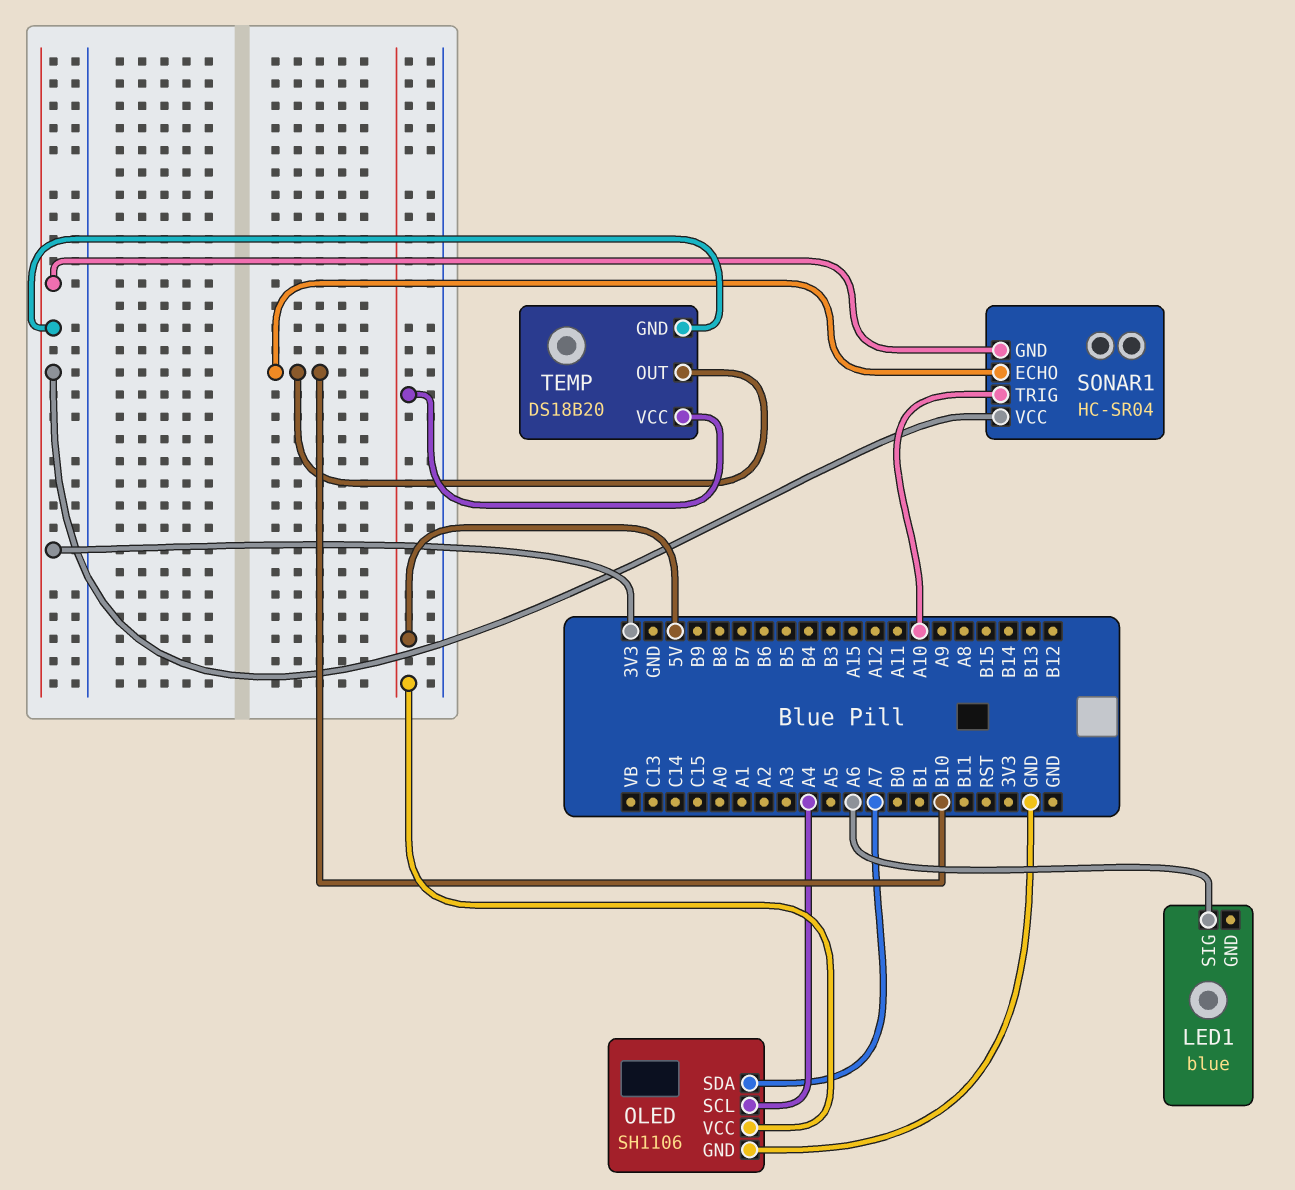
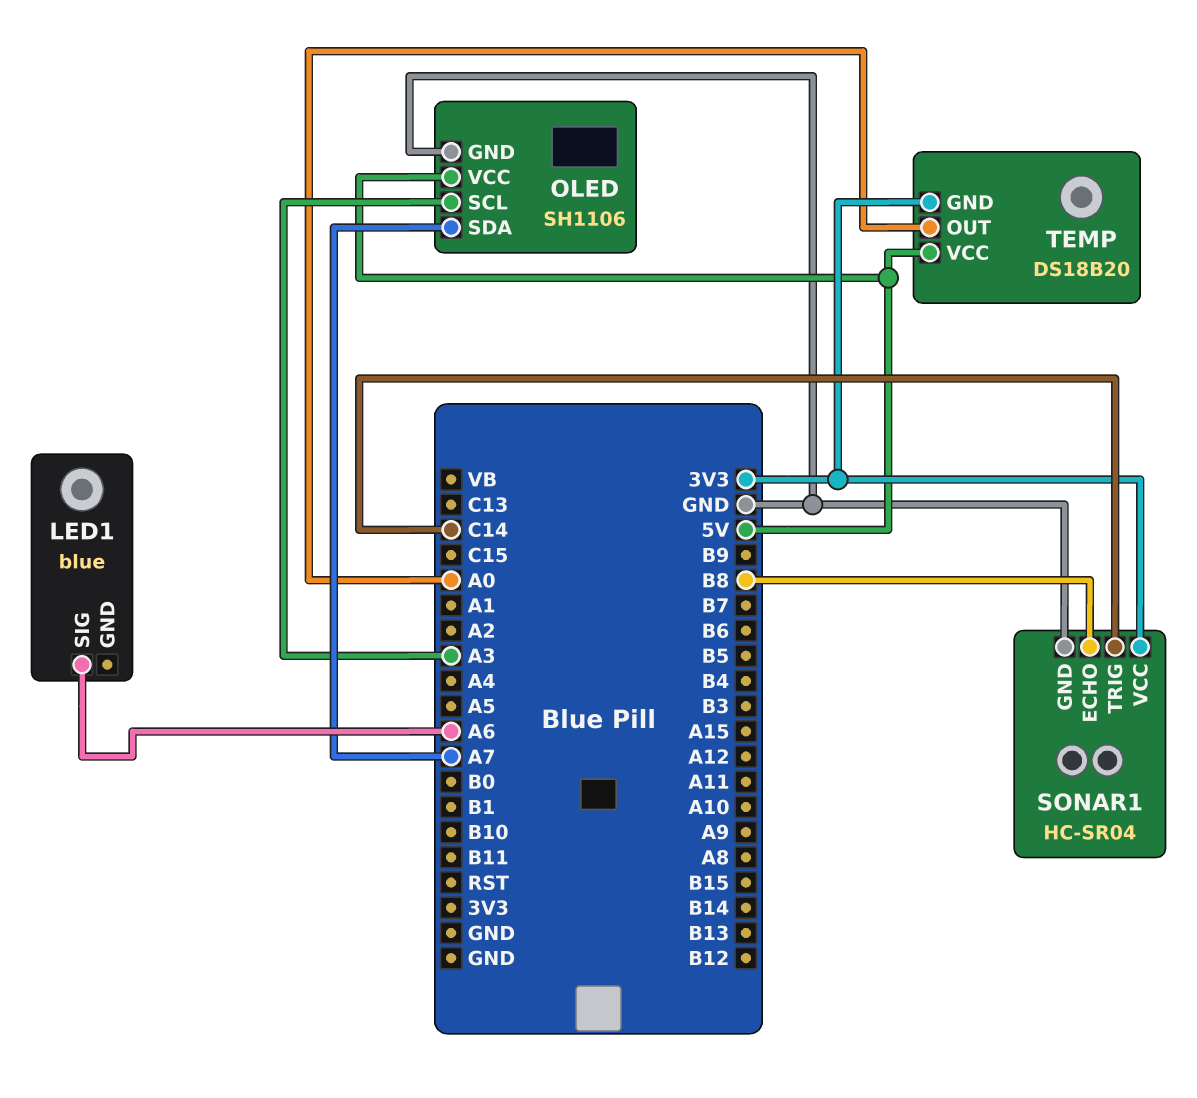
OLED pin SCL: A4 -> A3
SONAR1 pin ECHO: B10 -> B8
SONAR1 pin GND: 3V3 -> GND
SONAR1 pin TRIG: A10 -> C14
TEMP pin OUT: B10 -> A0

